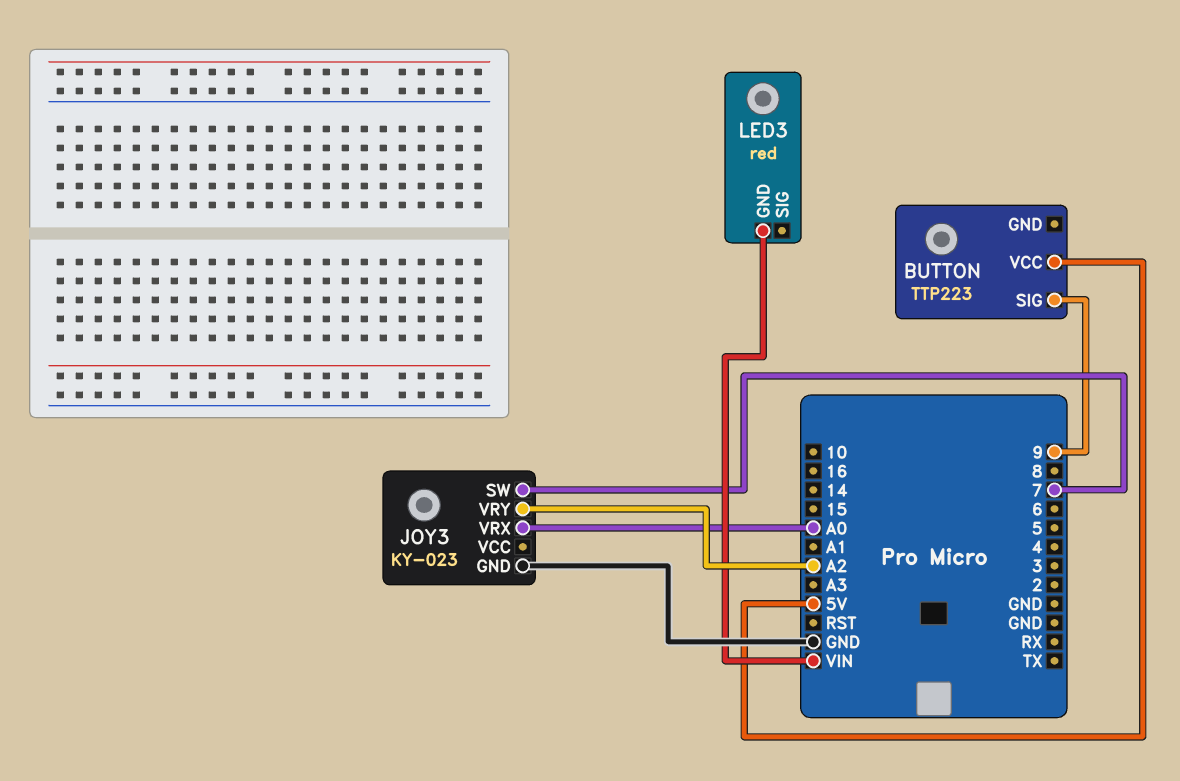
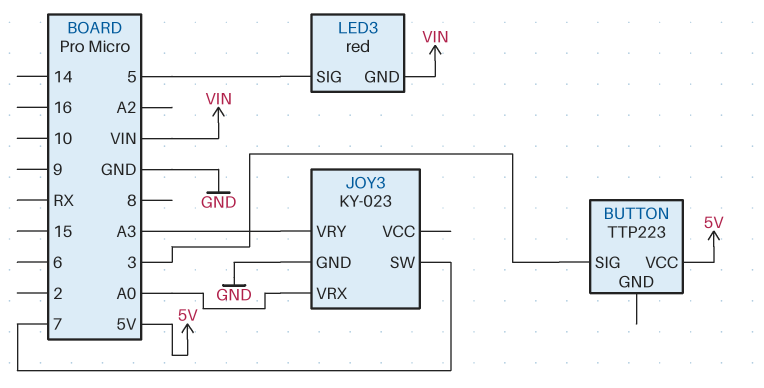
BUTTON pin SIG: 9 -> 3
JOY3 pin VRY: A2 -> A3
LED3 pin SIG: none -> 5

